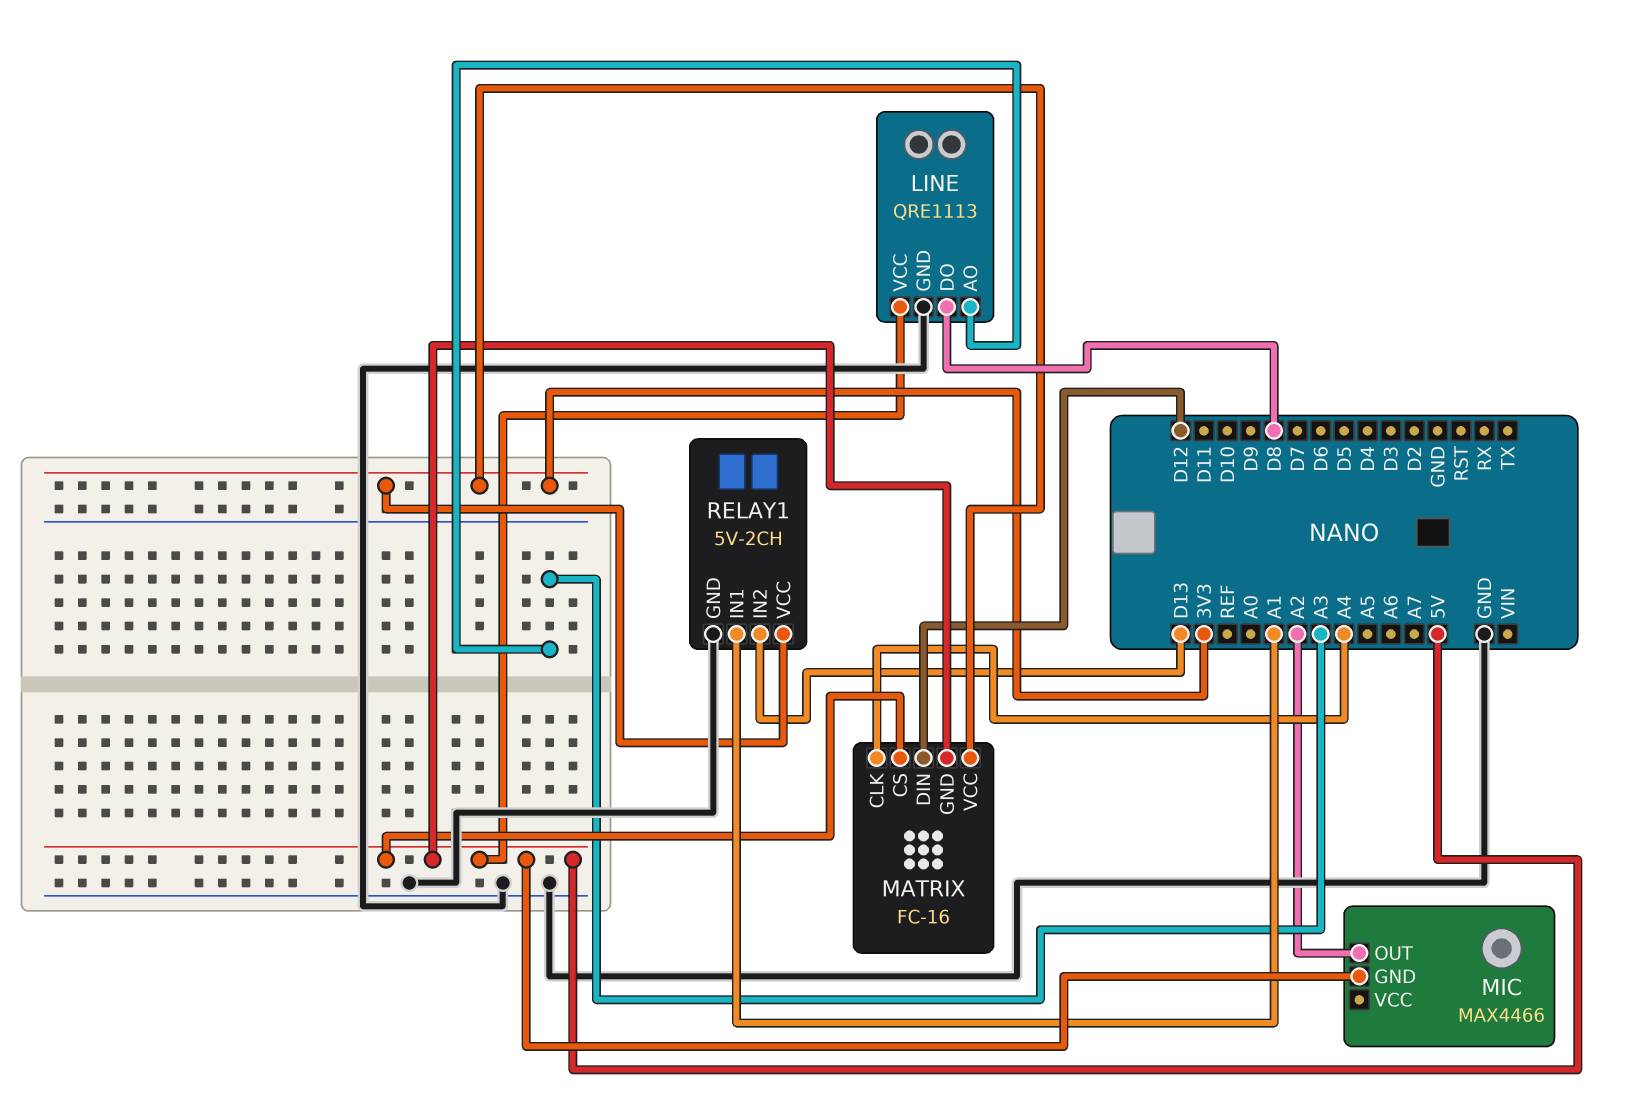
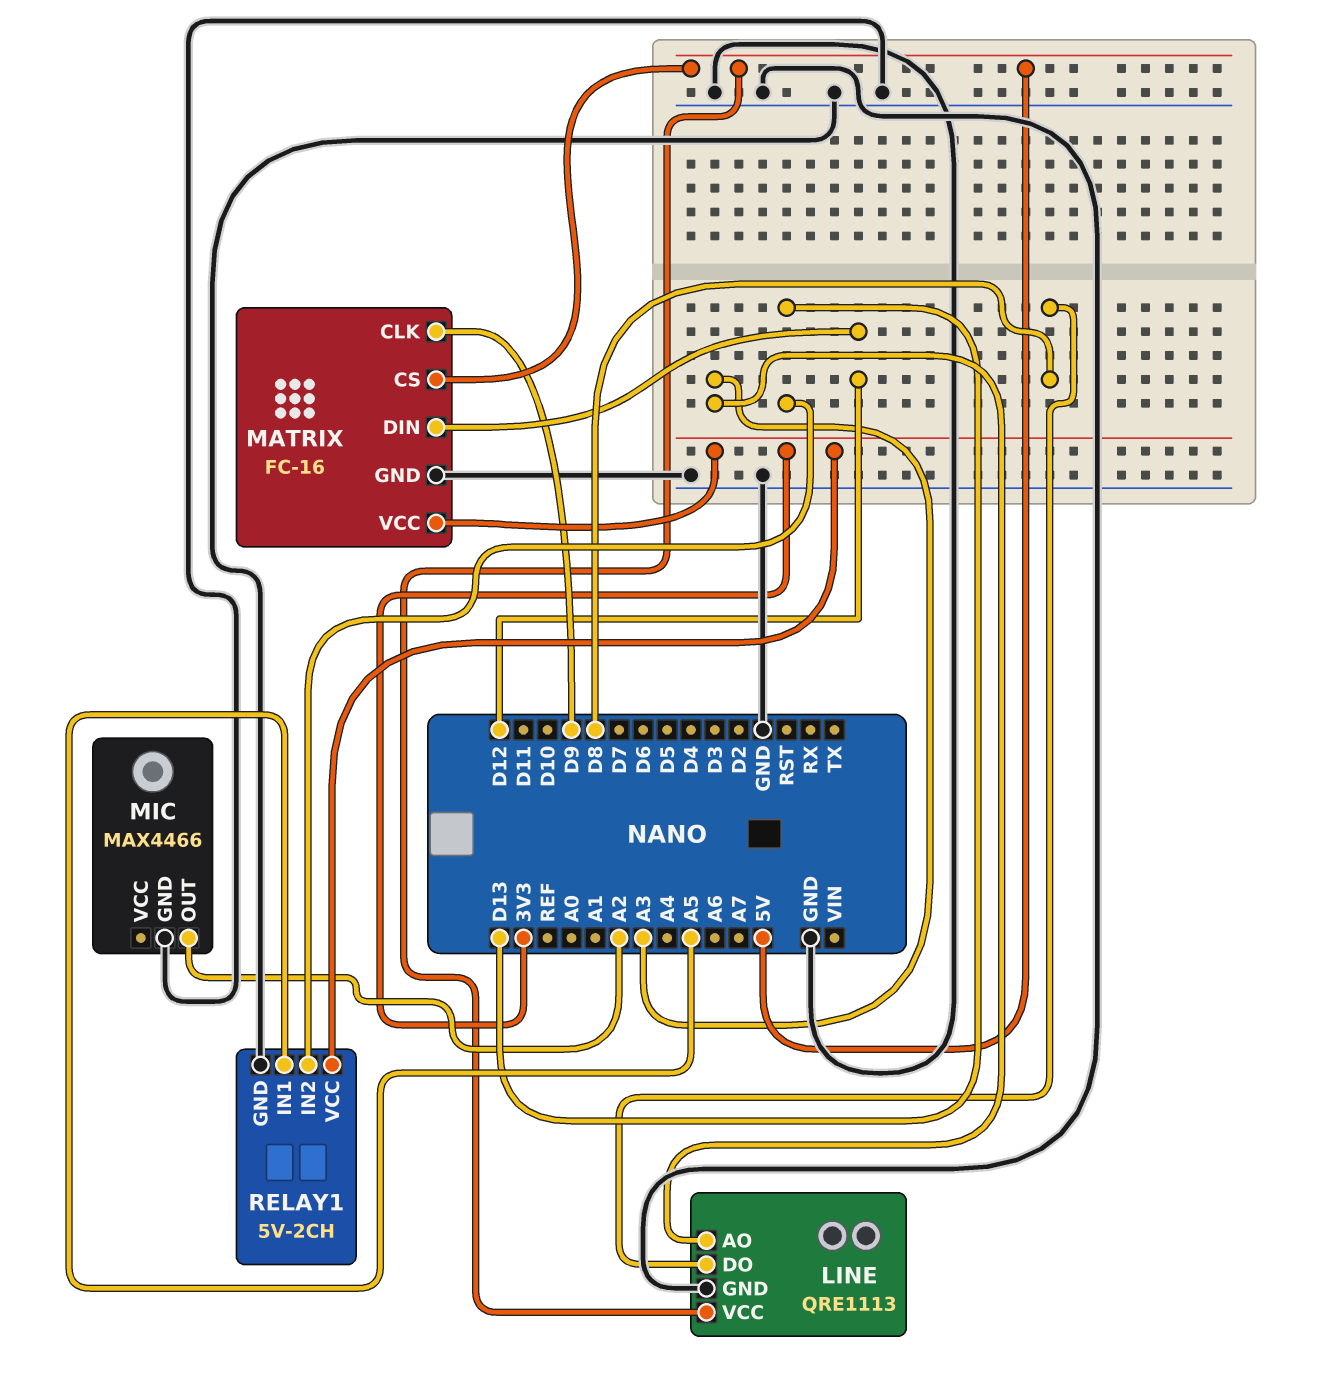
MATRIX pin CLK: A4 -> D9
MATRIX pin GND: 5V -> GND
MIC pin GND: 5V -> GND
RELAY1 pin IN1: A1 -> A5

